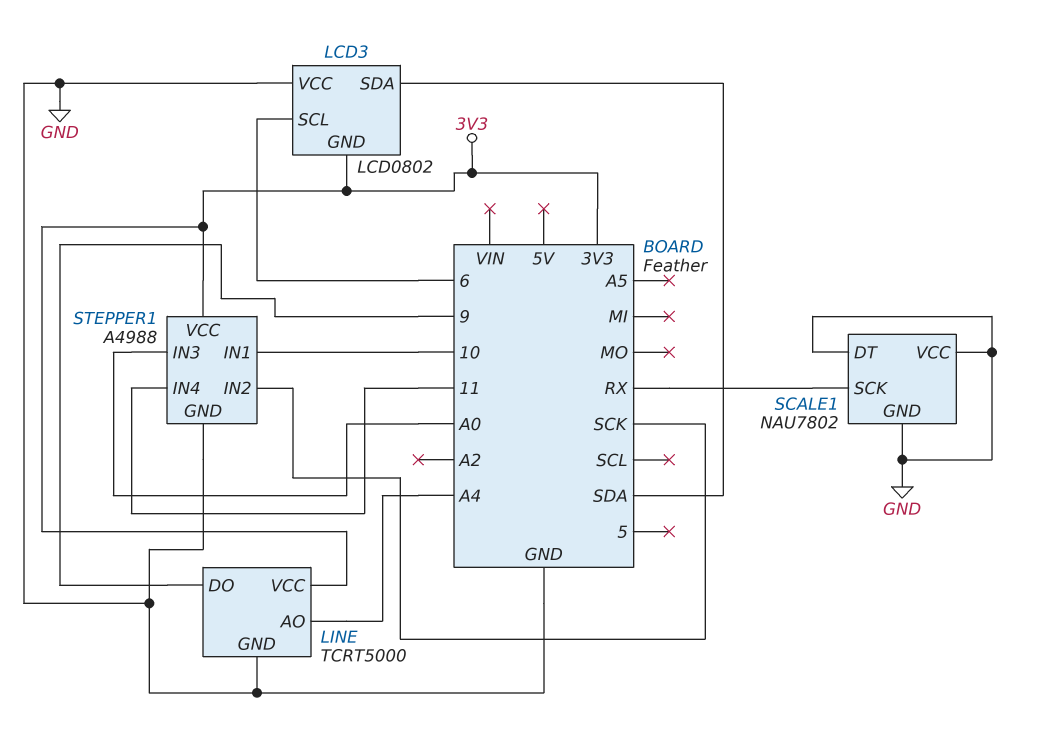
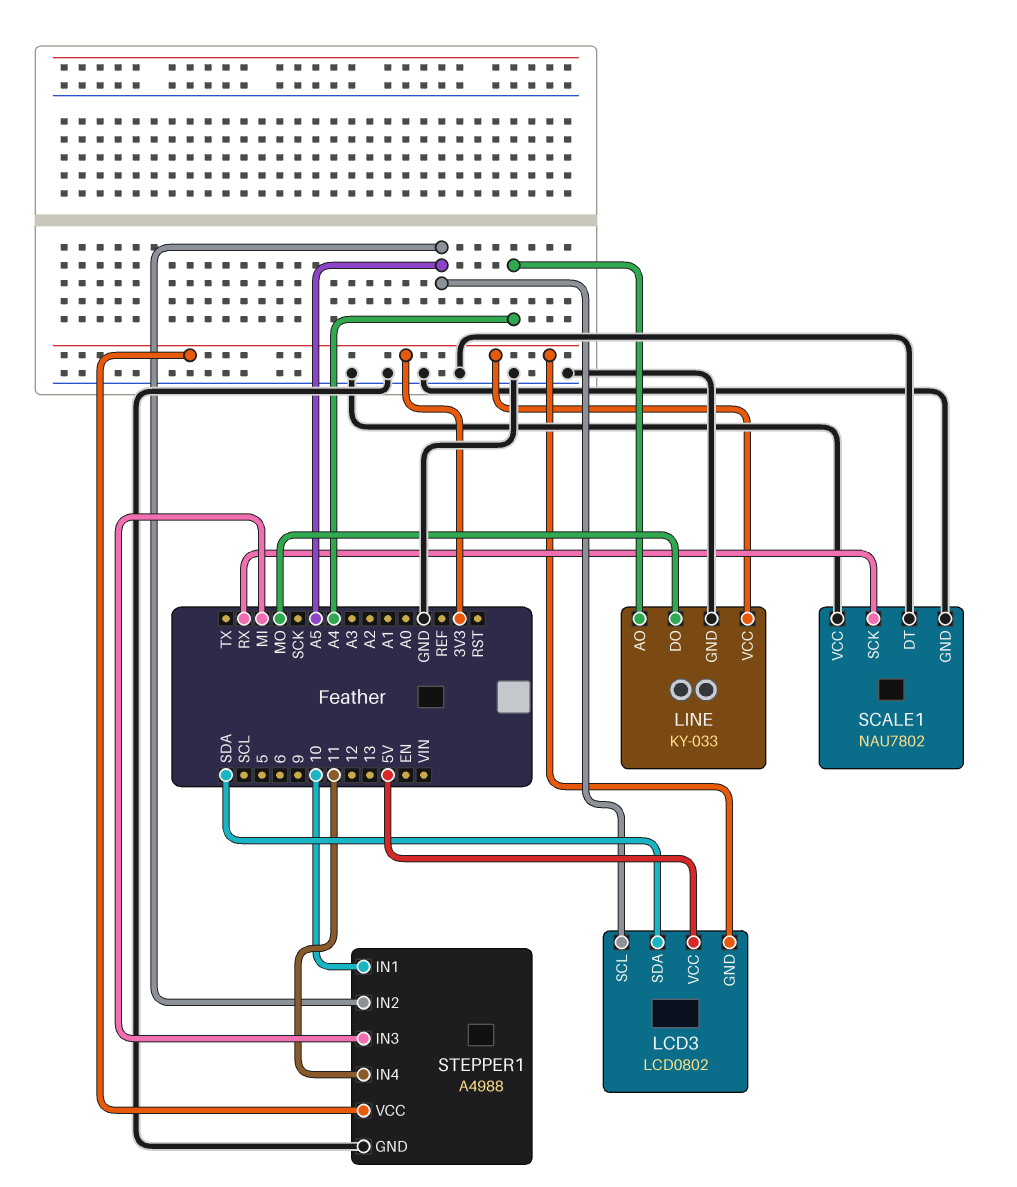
LCD3 pin SCL: 6 -> A5
LCD3 pin VCC: GND -> 5V
LINE: TCRT5000 -> KY-033
LINE pin DO: 9 -> MO
STEPPER1 pin IN2: SCK -> A5
STEPPER1 pin IN3: A0 -> MI

